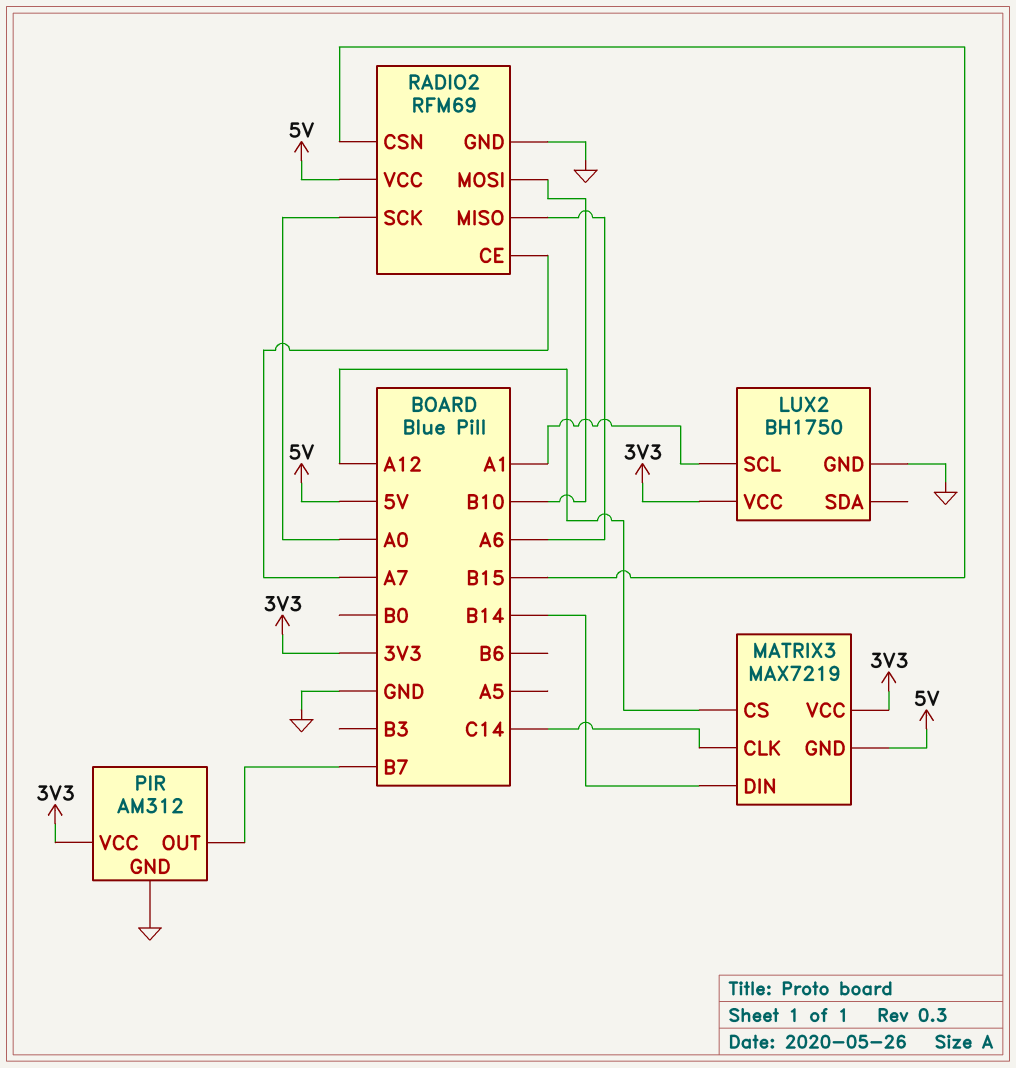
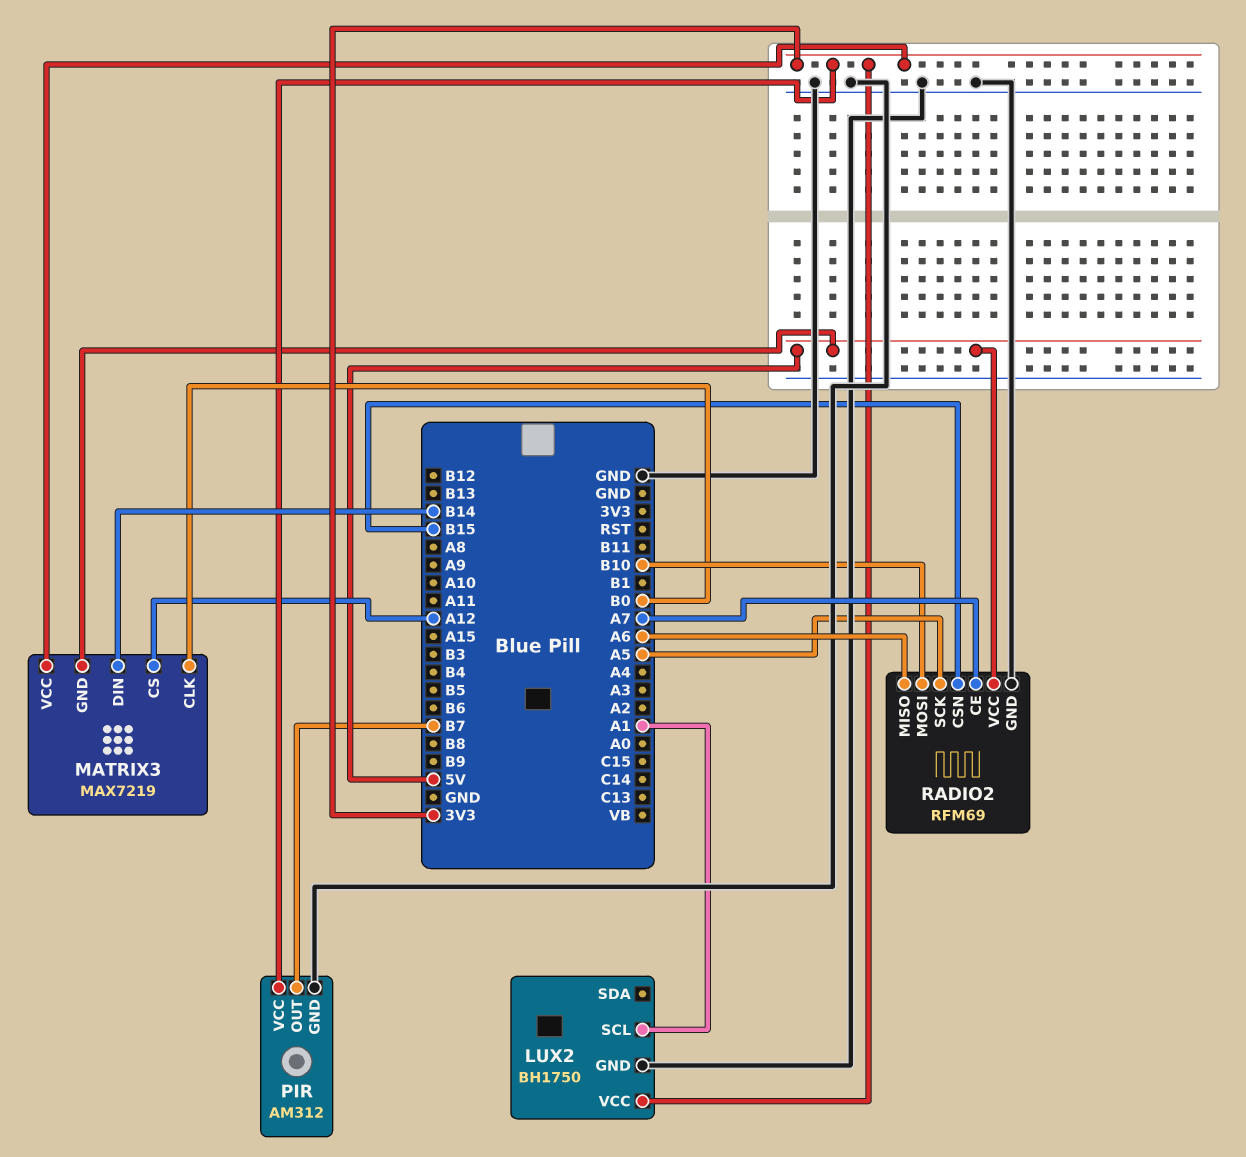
MATRIX3 pin CLK: C14 -> B0
RADIO2 pin SCK: A0 -> A5

